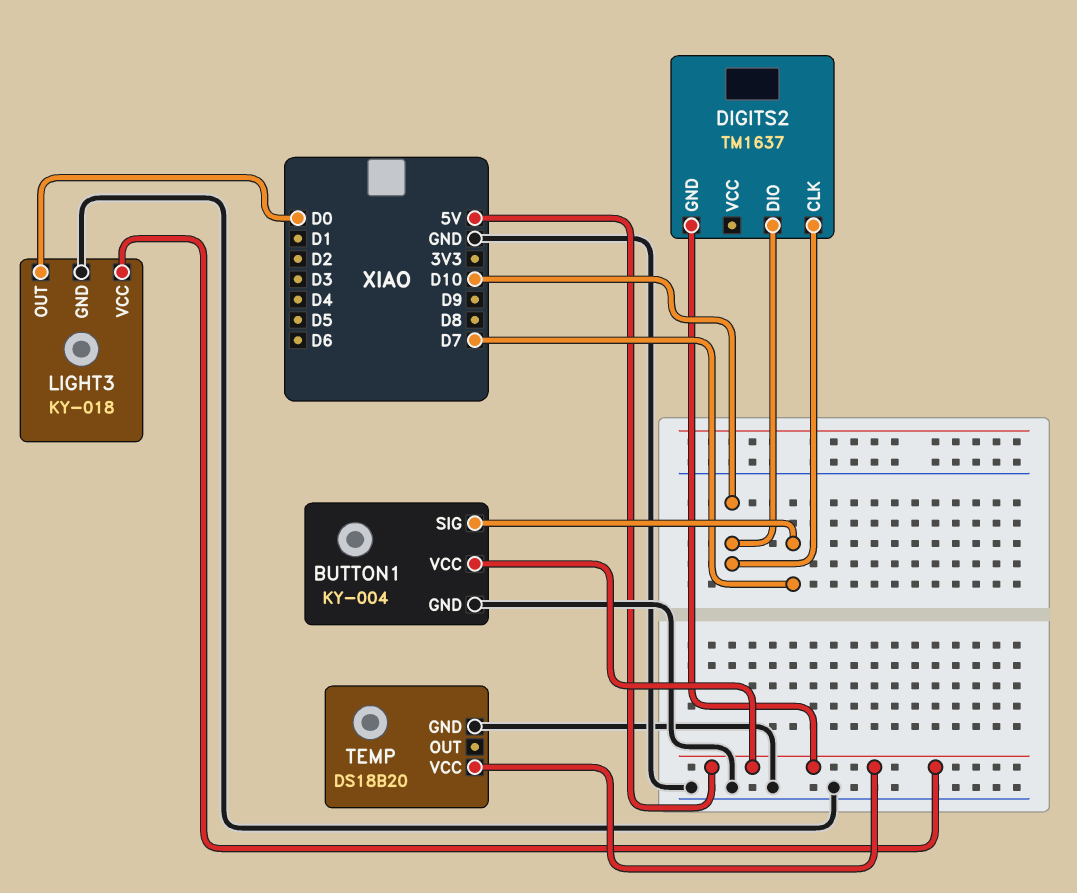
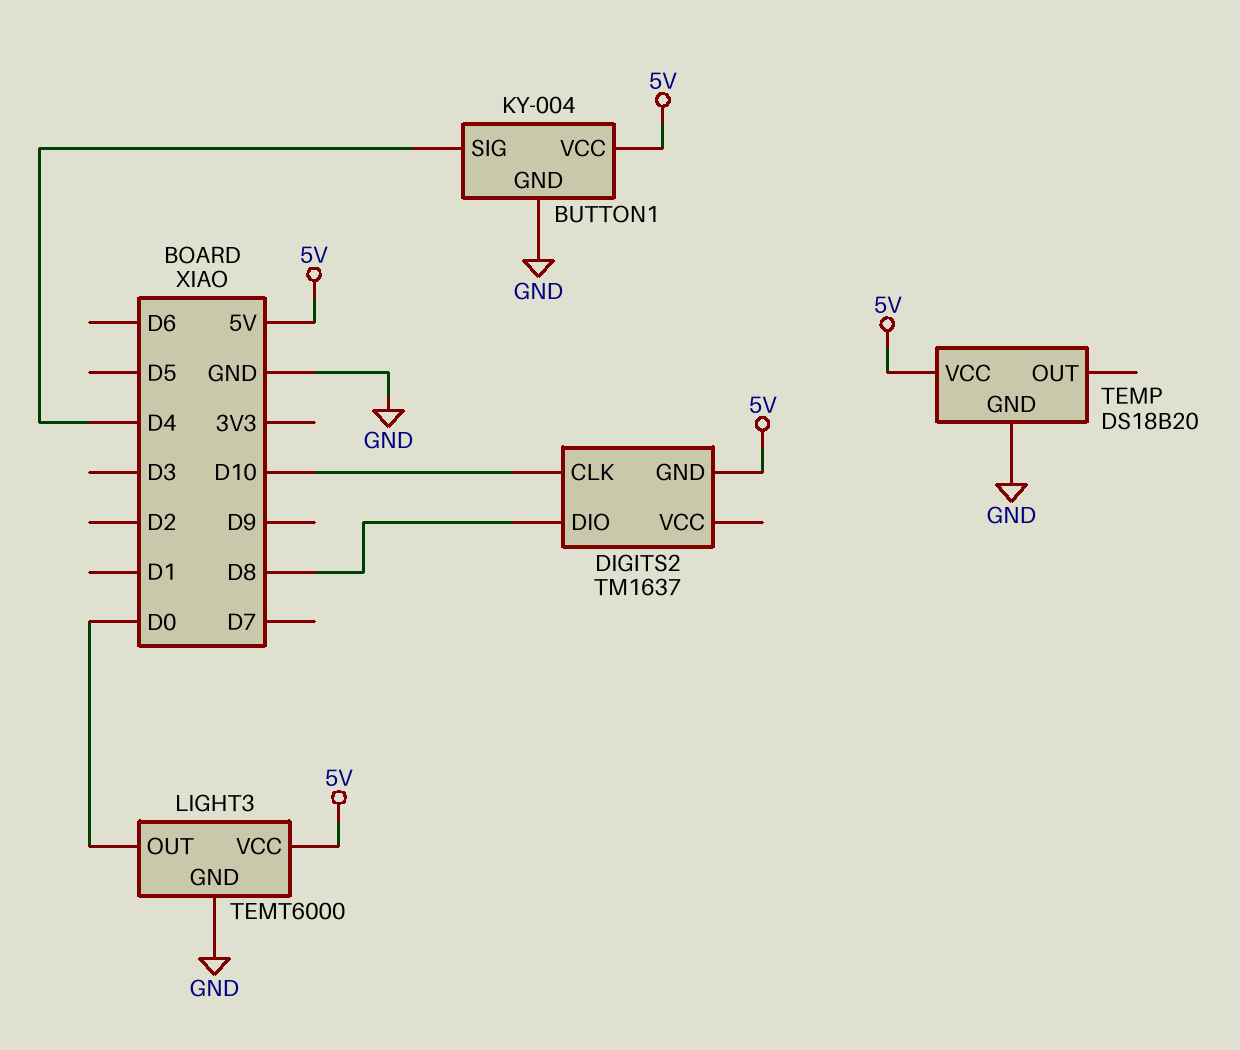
BUTTON1 pin SIG: D7 -> D4
DIGITS2 pin DIO: D10 -> D8
LIGHT3: KY-018 -> TEMT6000

